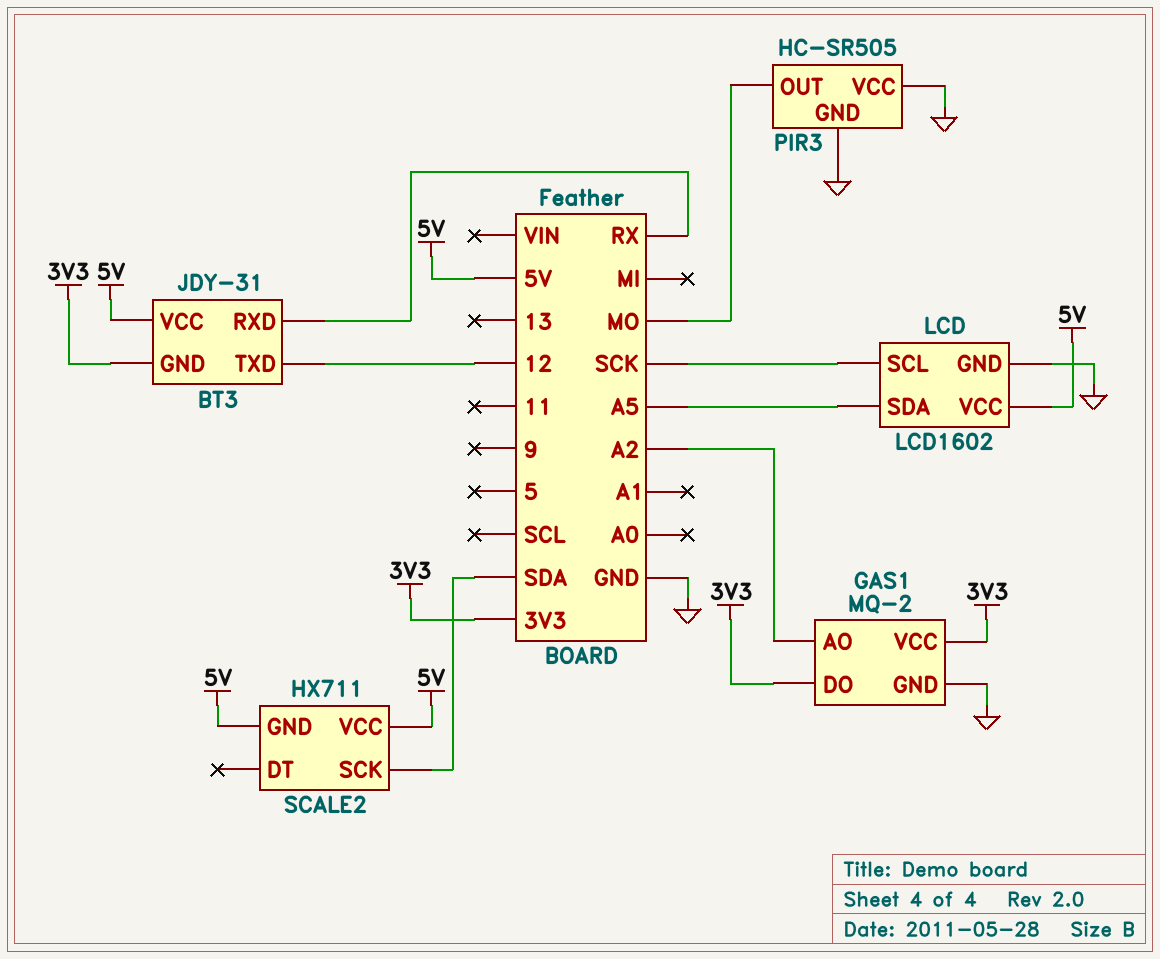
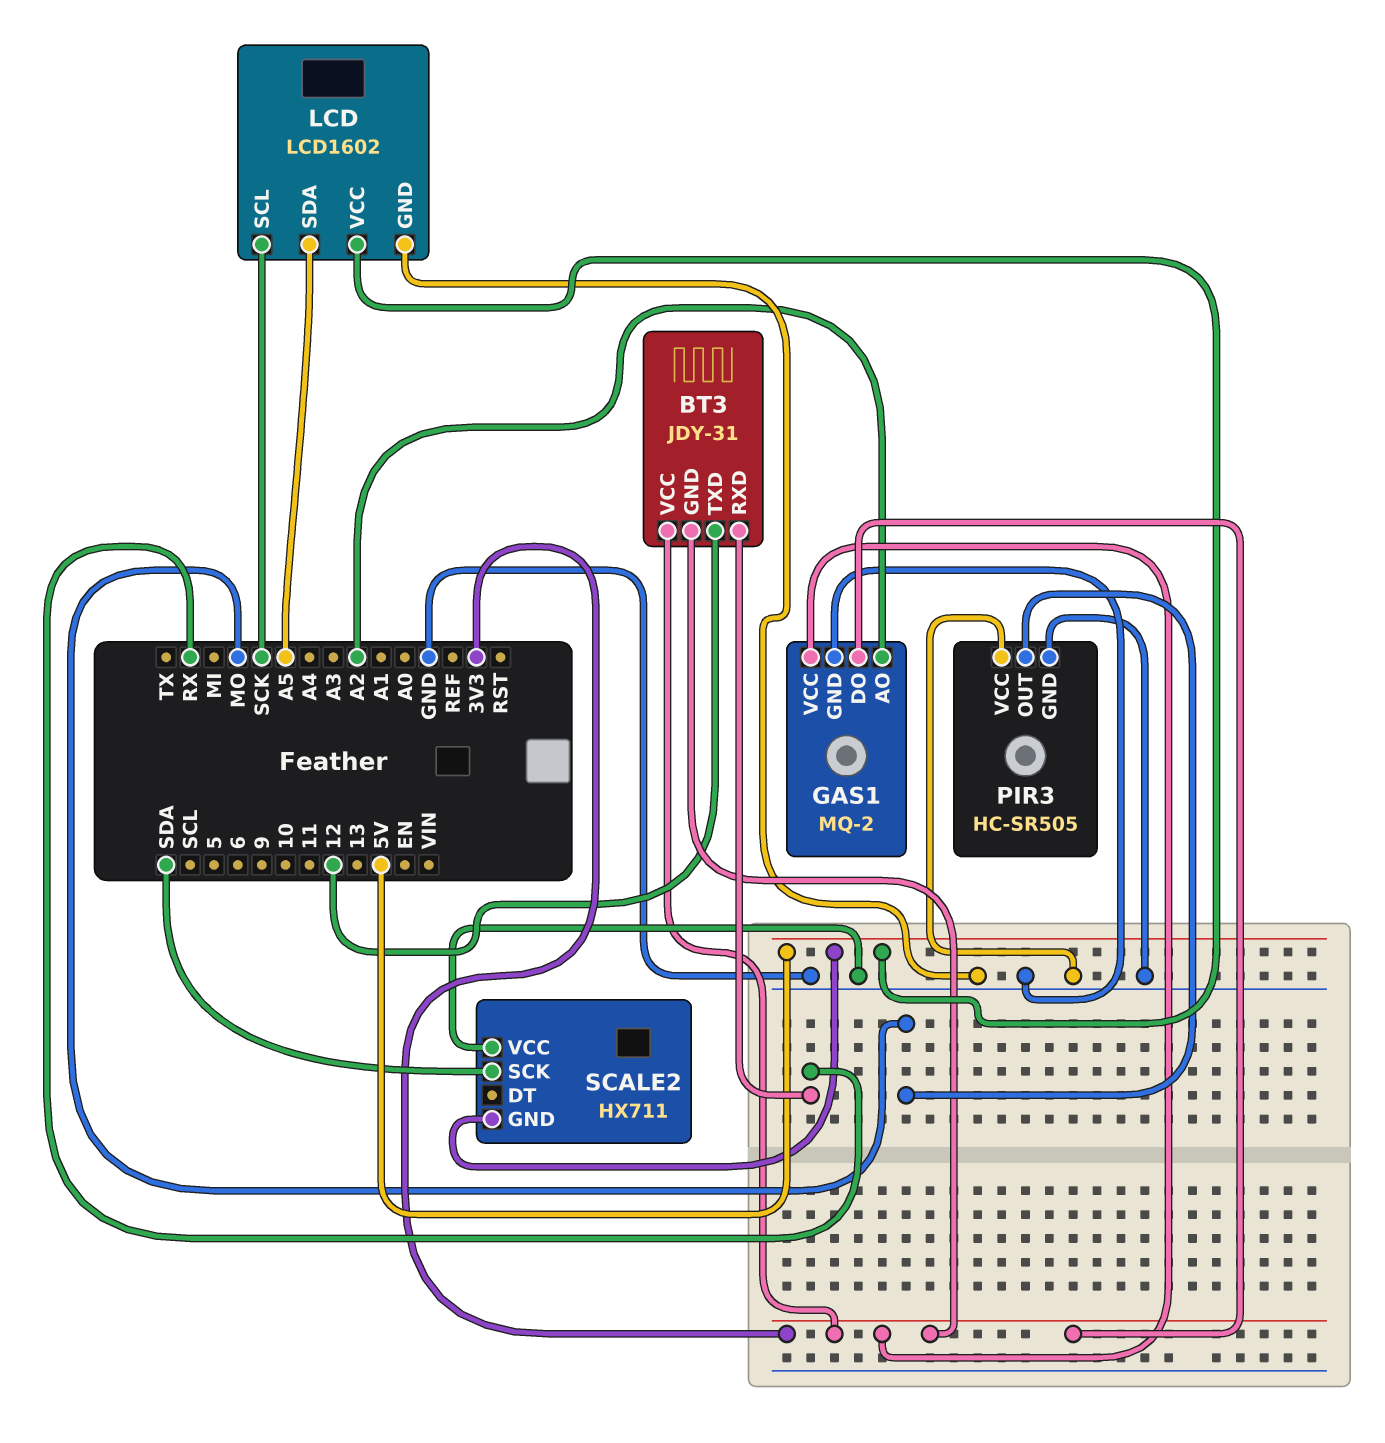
BT3 pin VCC: 5V -> 3V3
SCALE2 pin VCC: 5V -> GND

